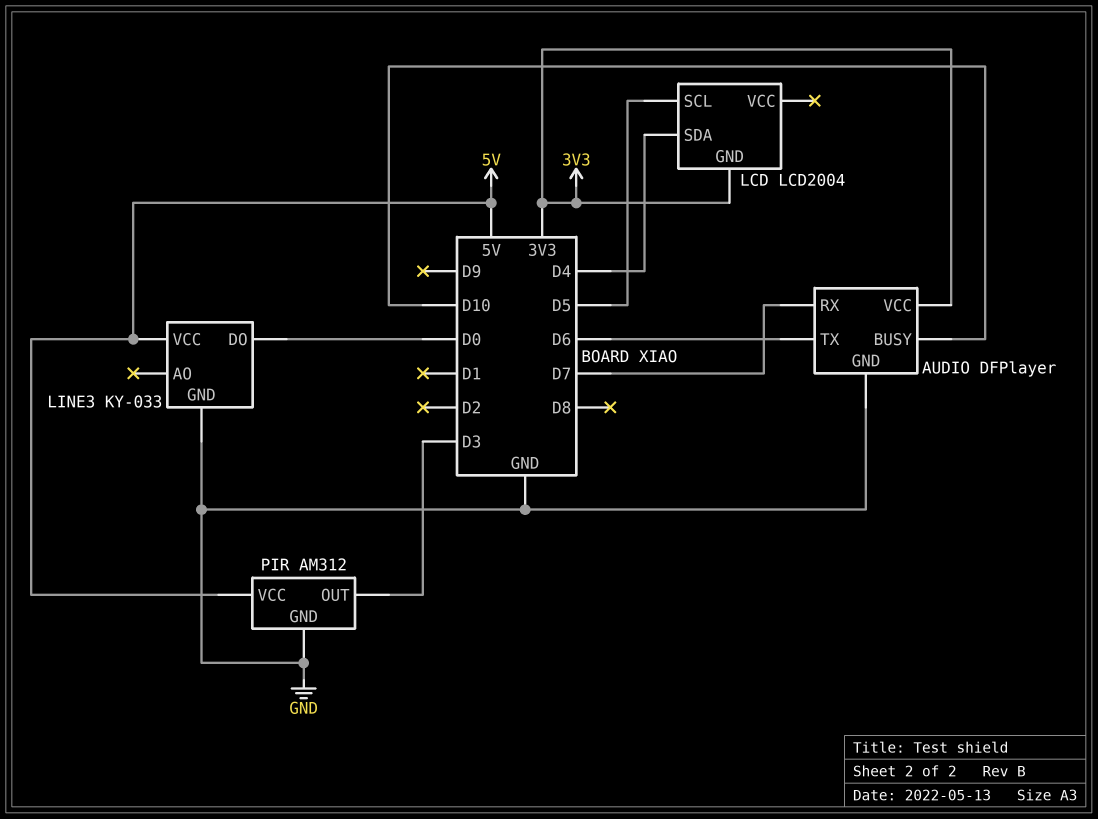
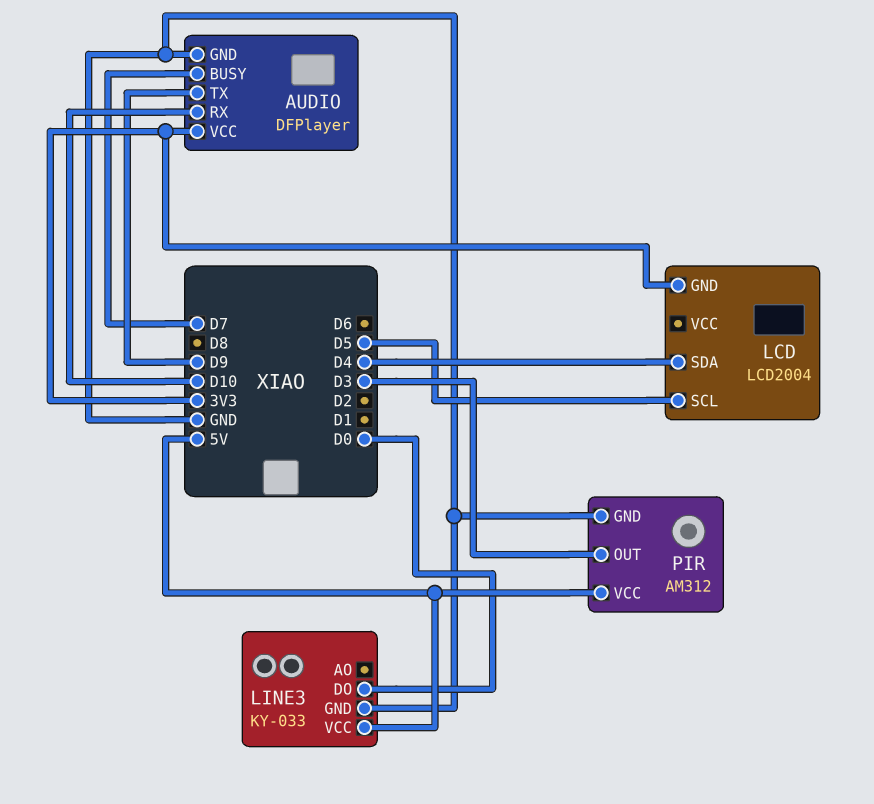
AUDIO pin BUSY: D10 -> D7
AUDIO pin RX: D7 -> D10
AUDIO pin TX: D6 -> D9

